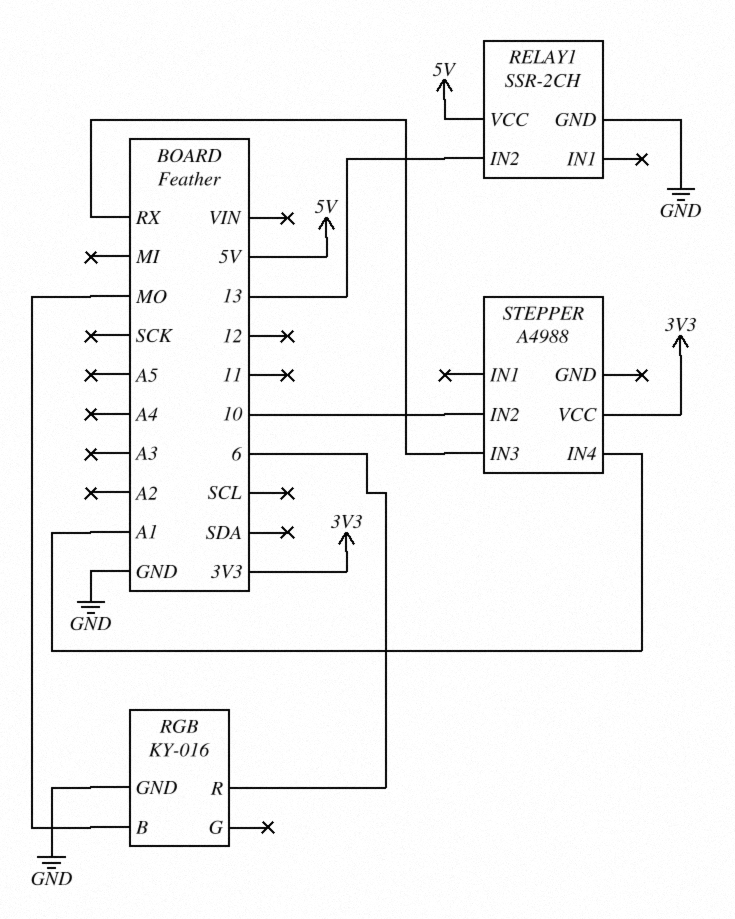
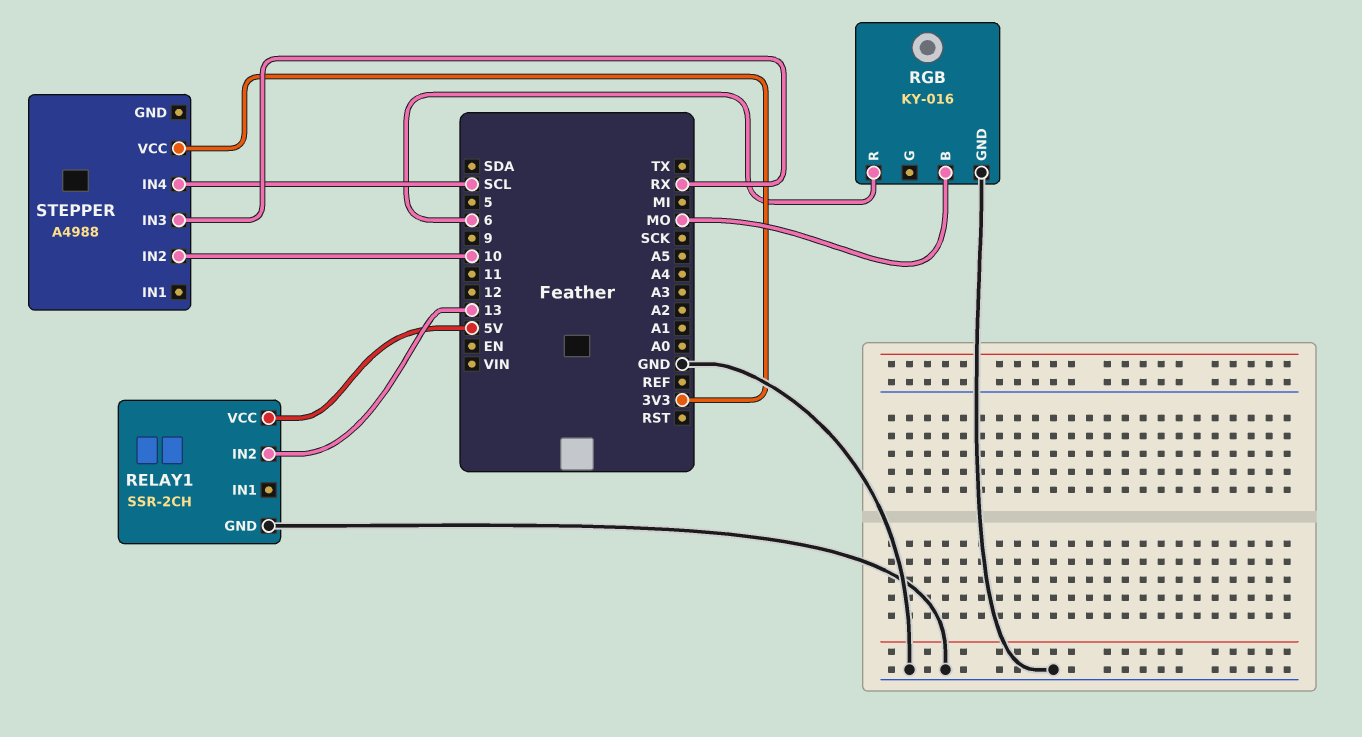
STEPPER pin IN4: A1 -> SCL

